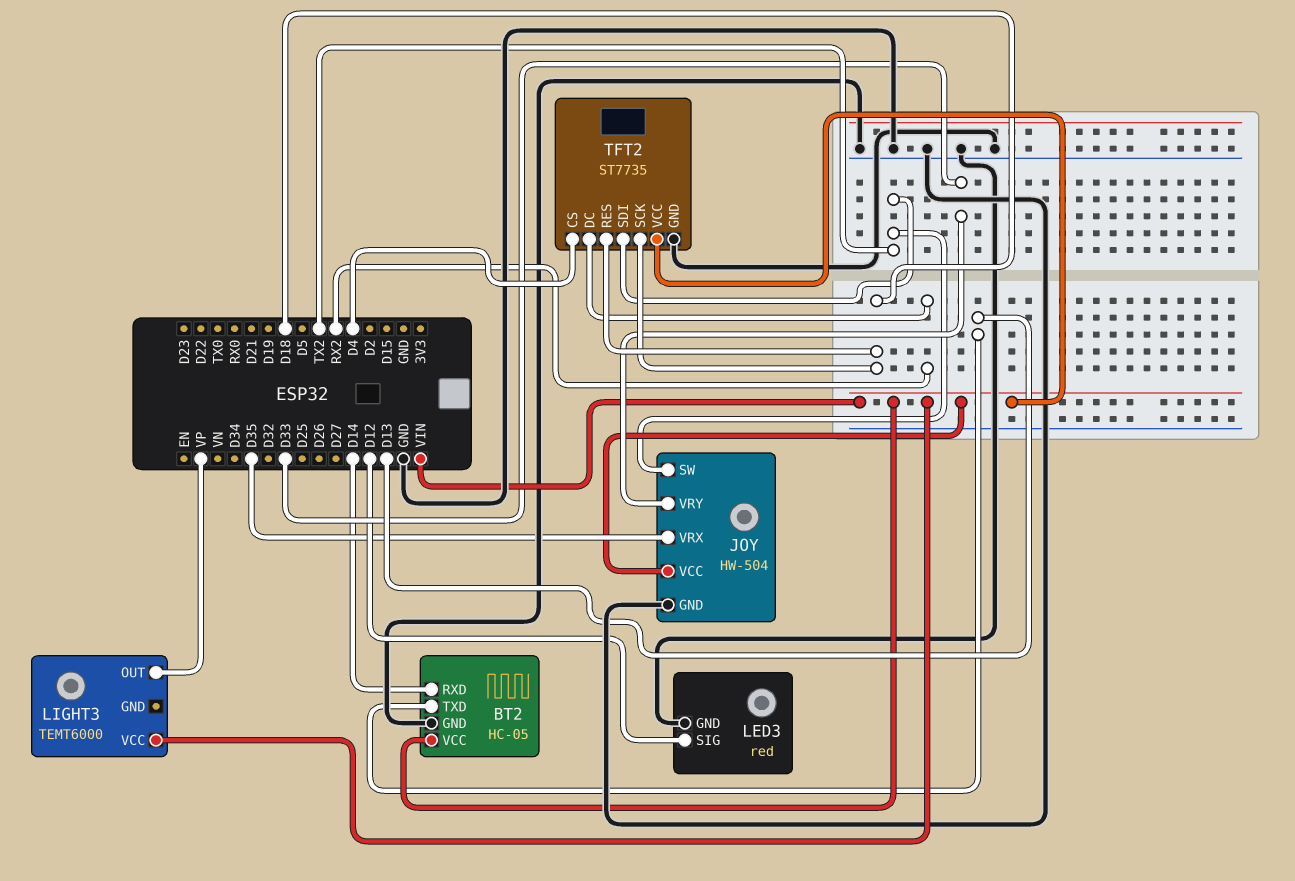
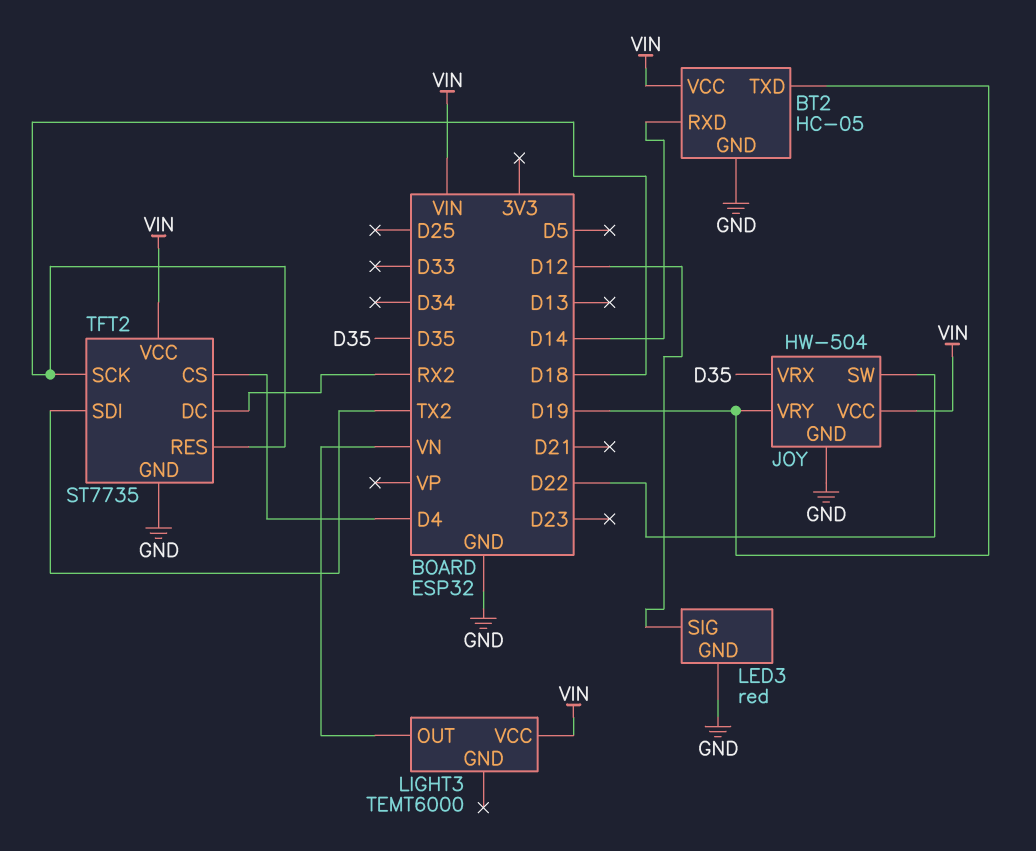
BT2 pin TXD: D13 -> D19
JOY pin SW: TX2 -> D22
JOY pin VRY: D33 -> D19
LIGHT3 pin OUT: VP -> VN

